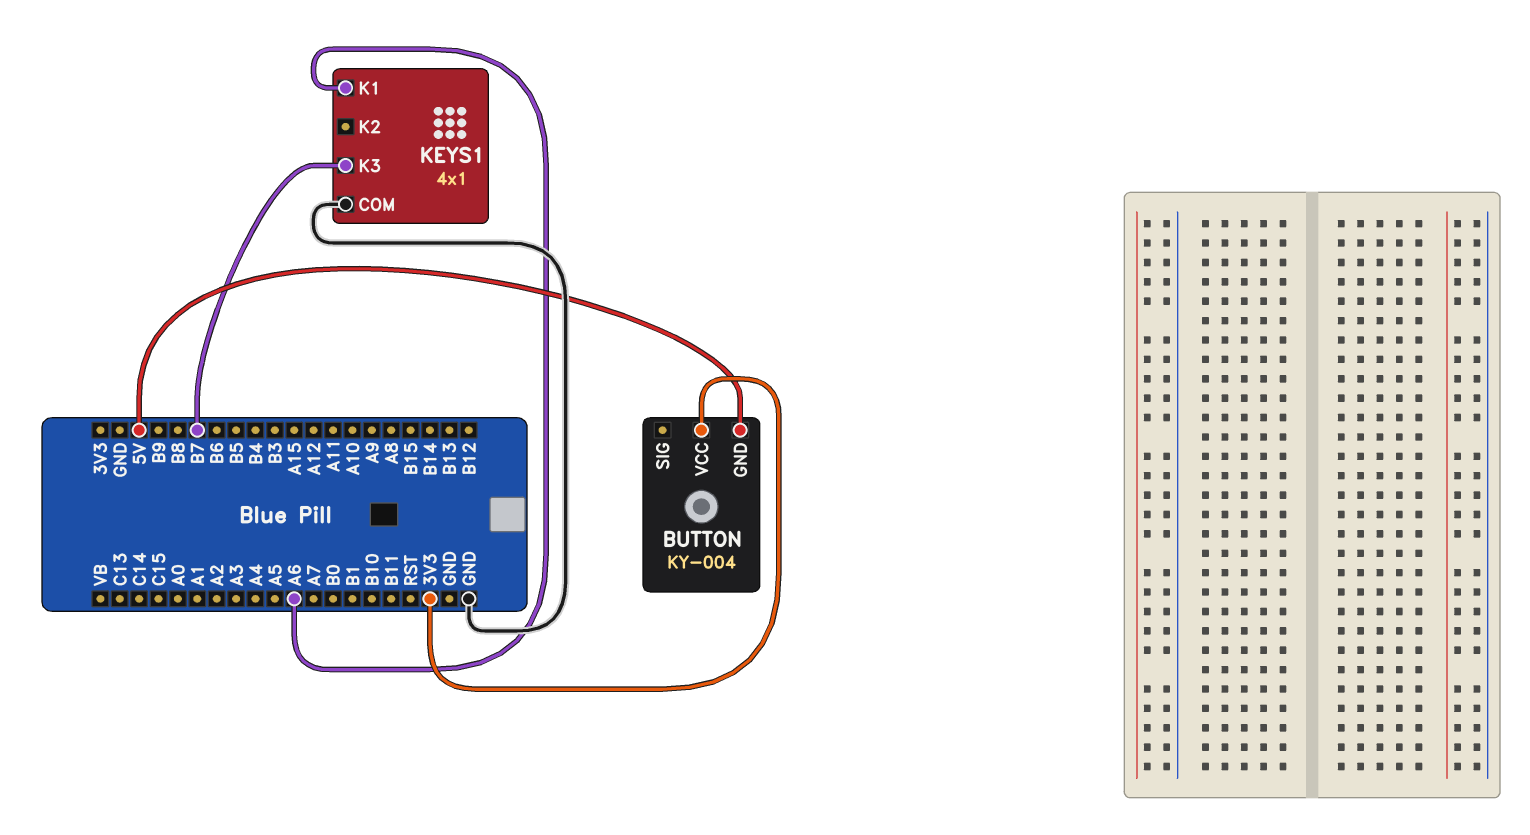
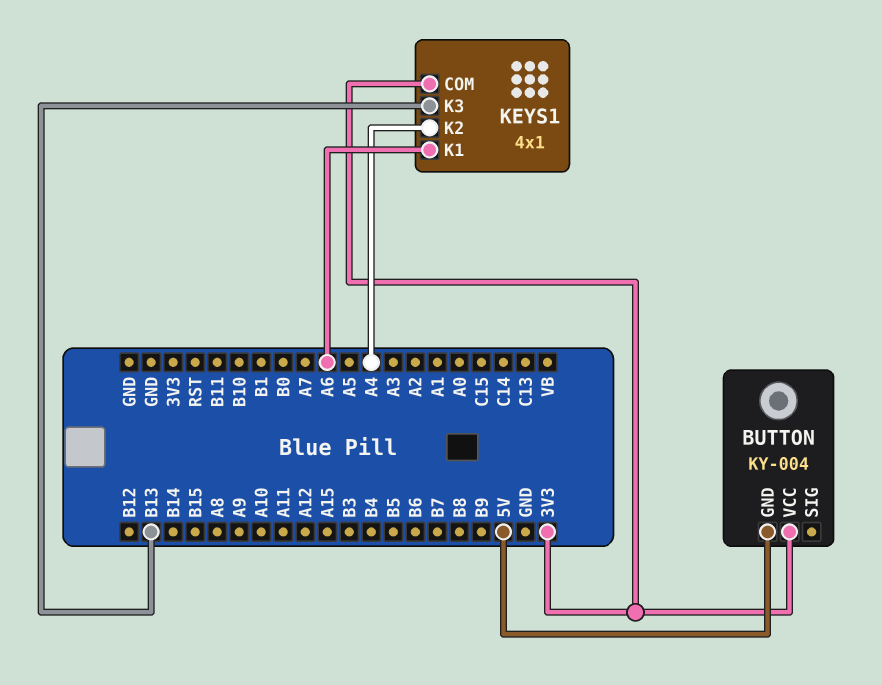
KEYS1 pin COM: GND -> 3V3
KEYS1 pin K2: none -> A4
KEYS1 pin K3: B7 -> B13

